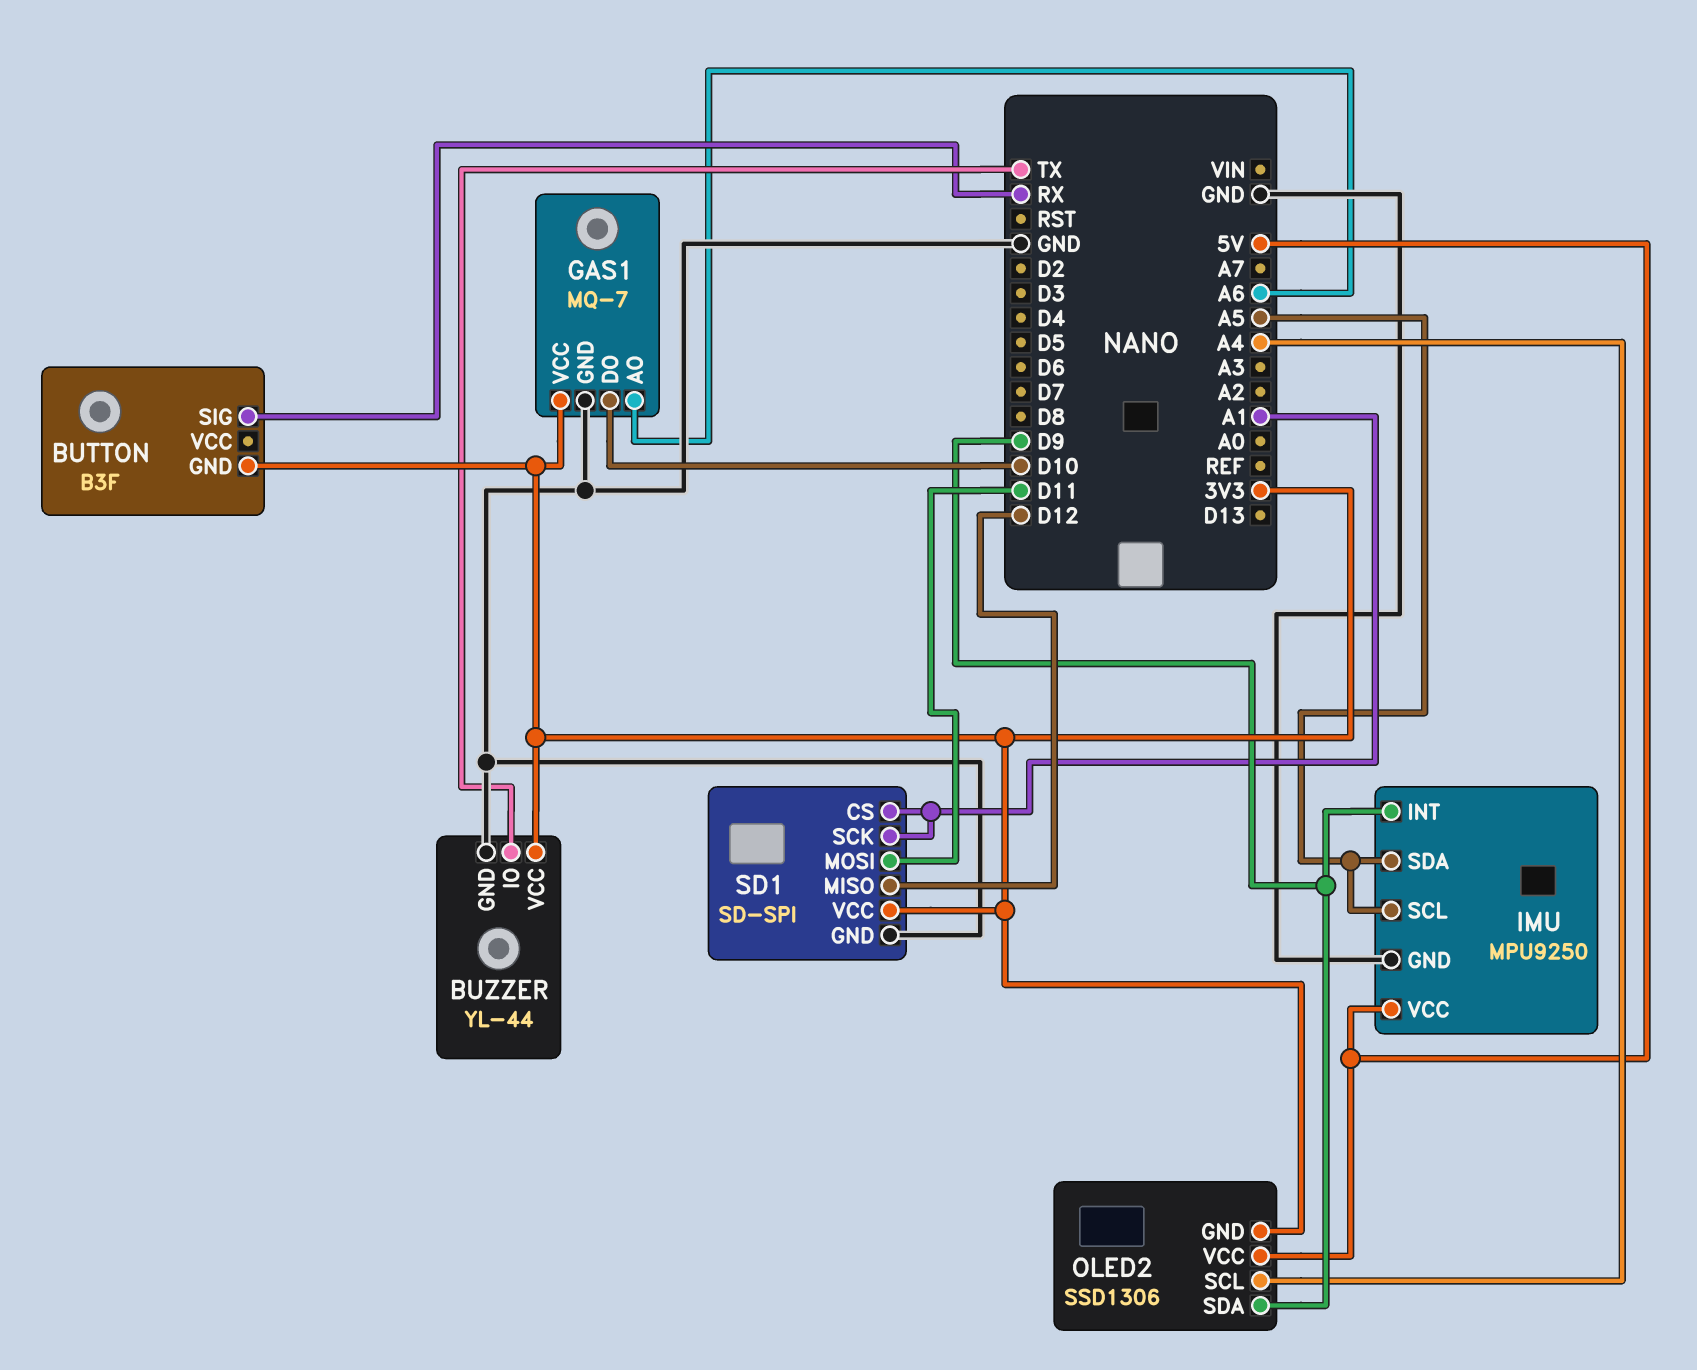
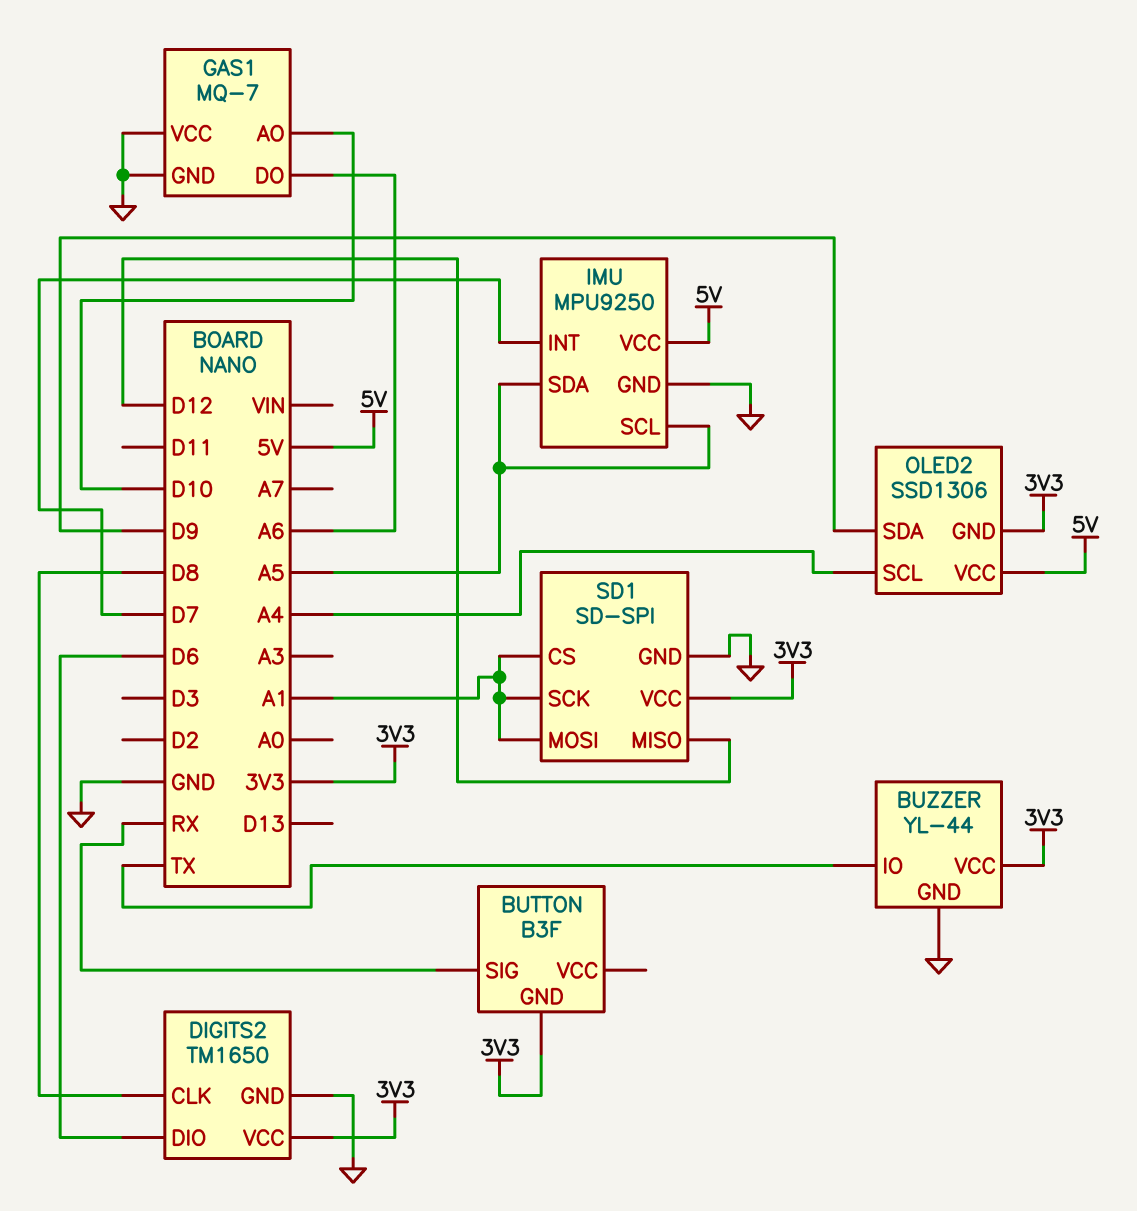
DIGITS2: none -> TM1650
DIGITS2 pin CLK: none -> D8
DIGITS2 pin DIO: none -> D6
DIGITS2 pin GND: none -> GND
DIGITS2 pin VCC: none -> 3V3
GAS1 pin AO: A6 -> D10
GAS1 pin DO: D10 -> A6
GAS1 pin VCC: 3V3 -> GND
IMU pin INT: D9 -> D7
SD1 pin MOSI: D11 -> A1

